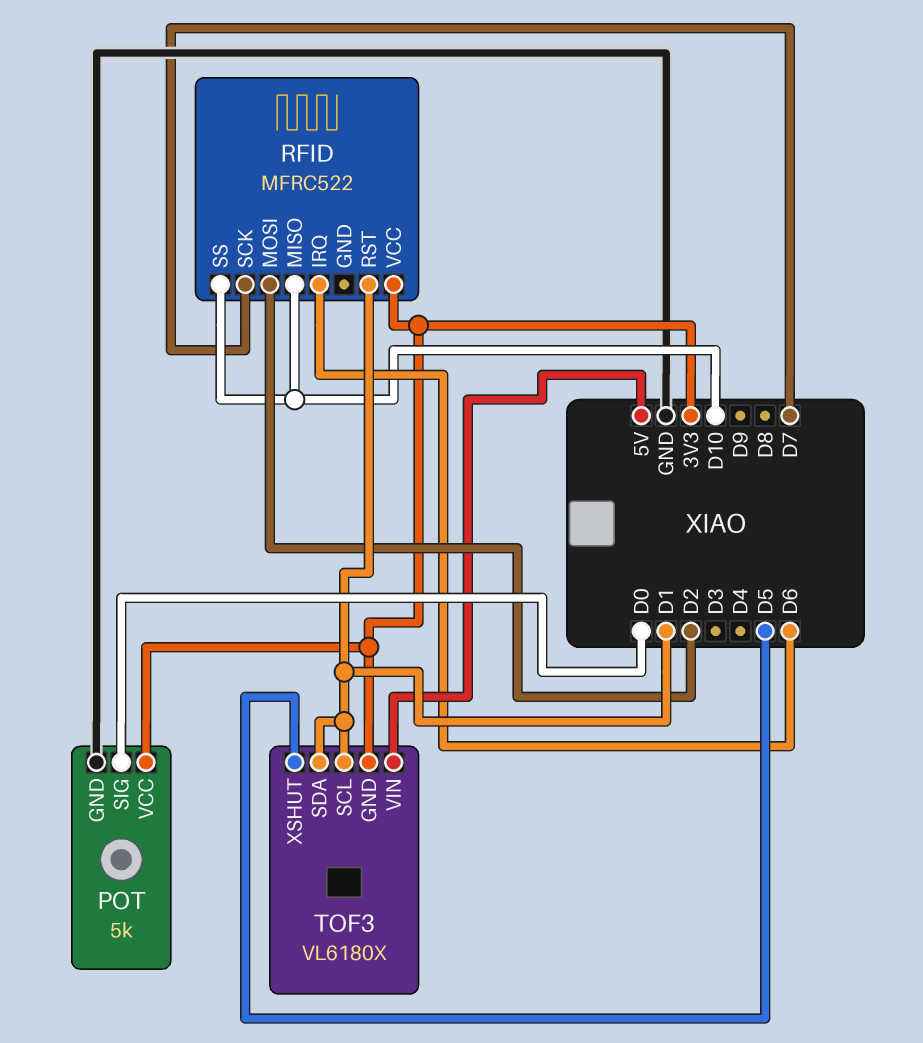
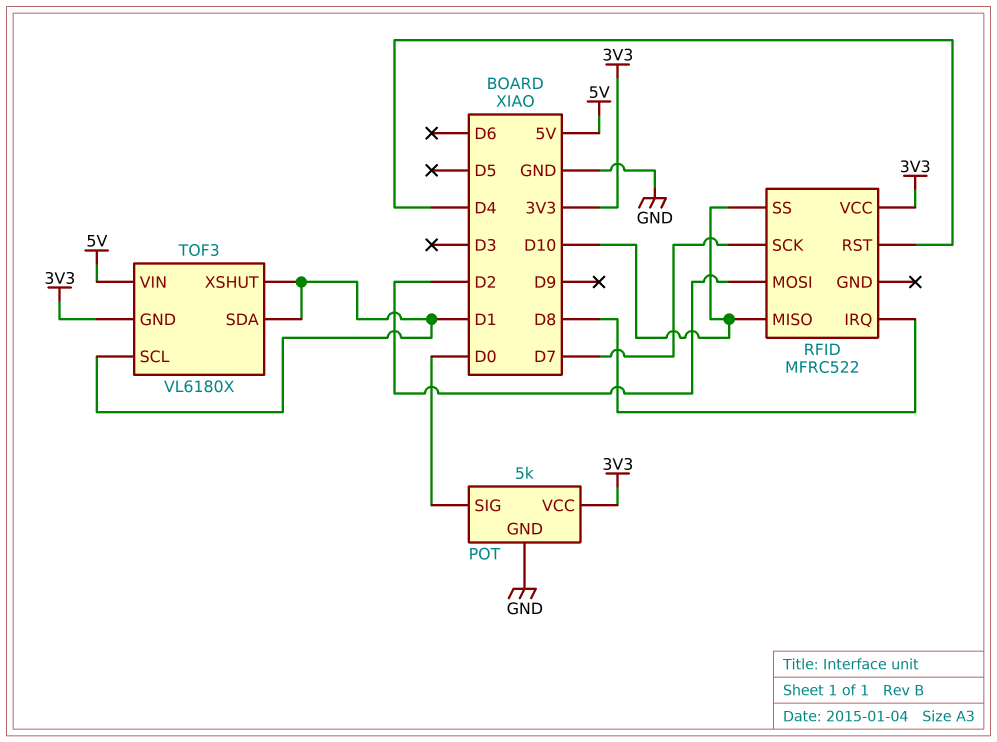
RFID pin IRQ: D6 -> D8
RFID pin RST: D1 -> D4
TOF3 pin XSHUT: D5 -> D1

